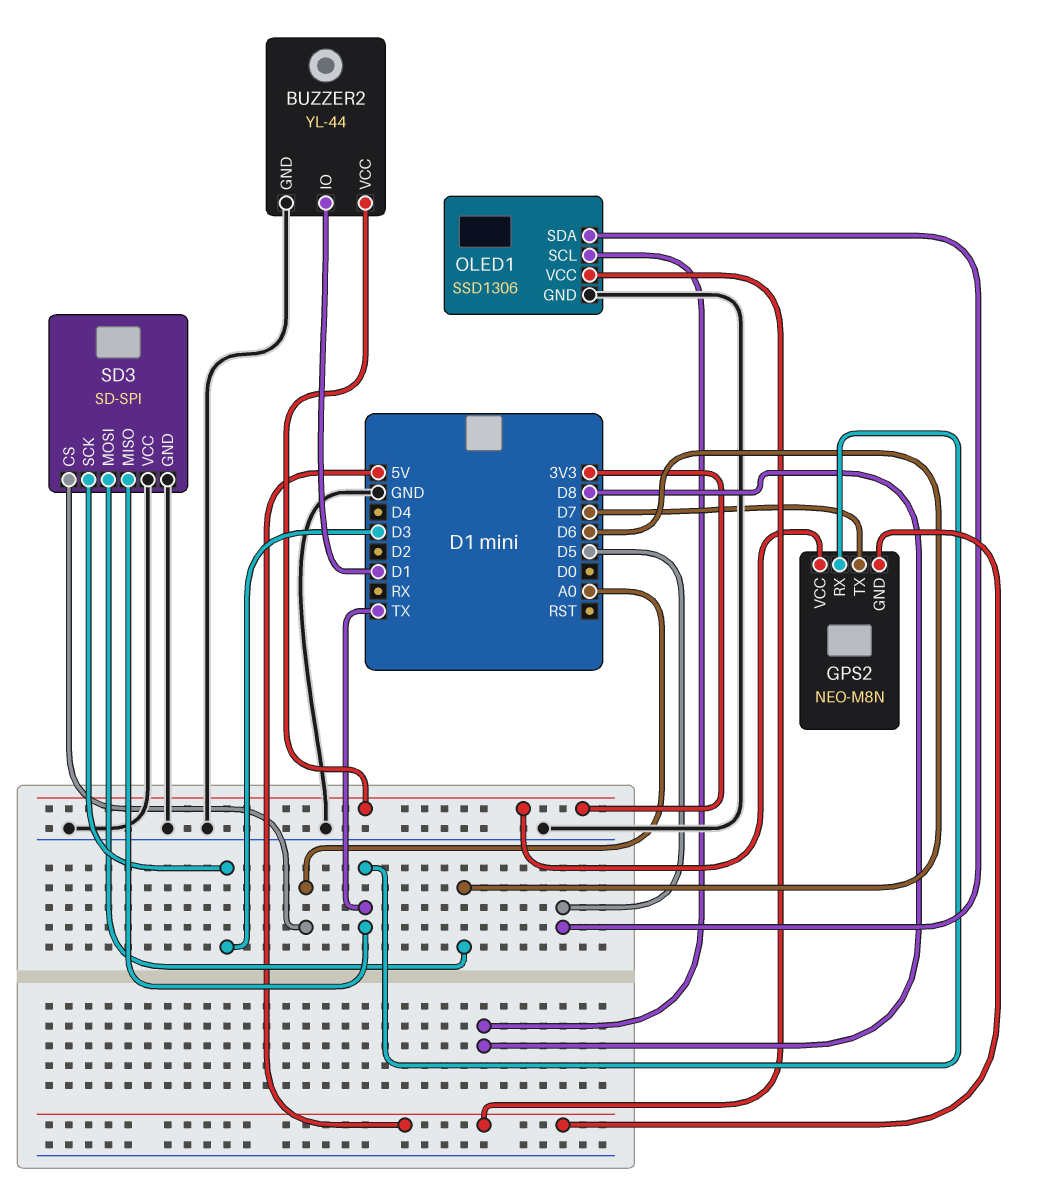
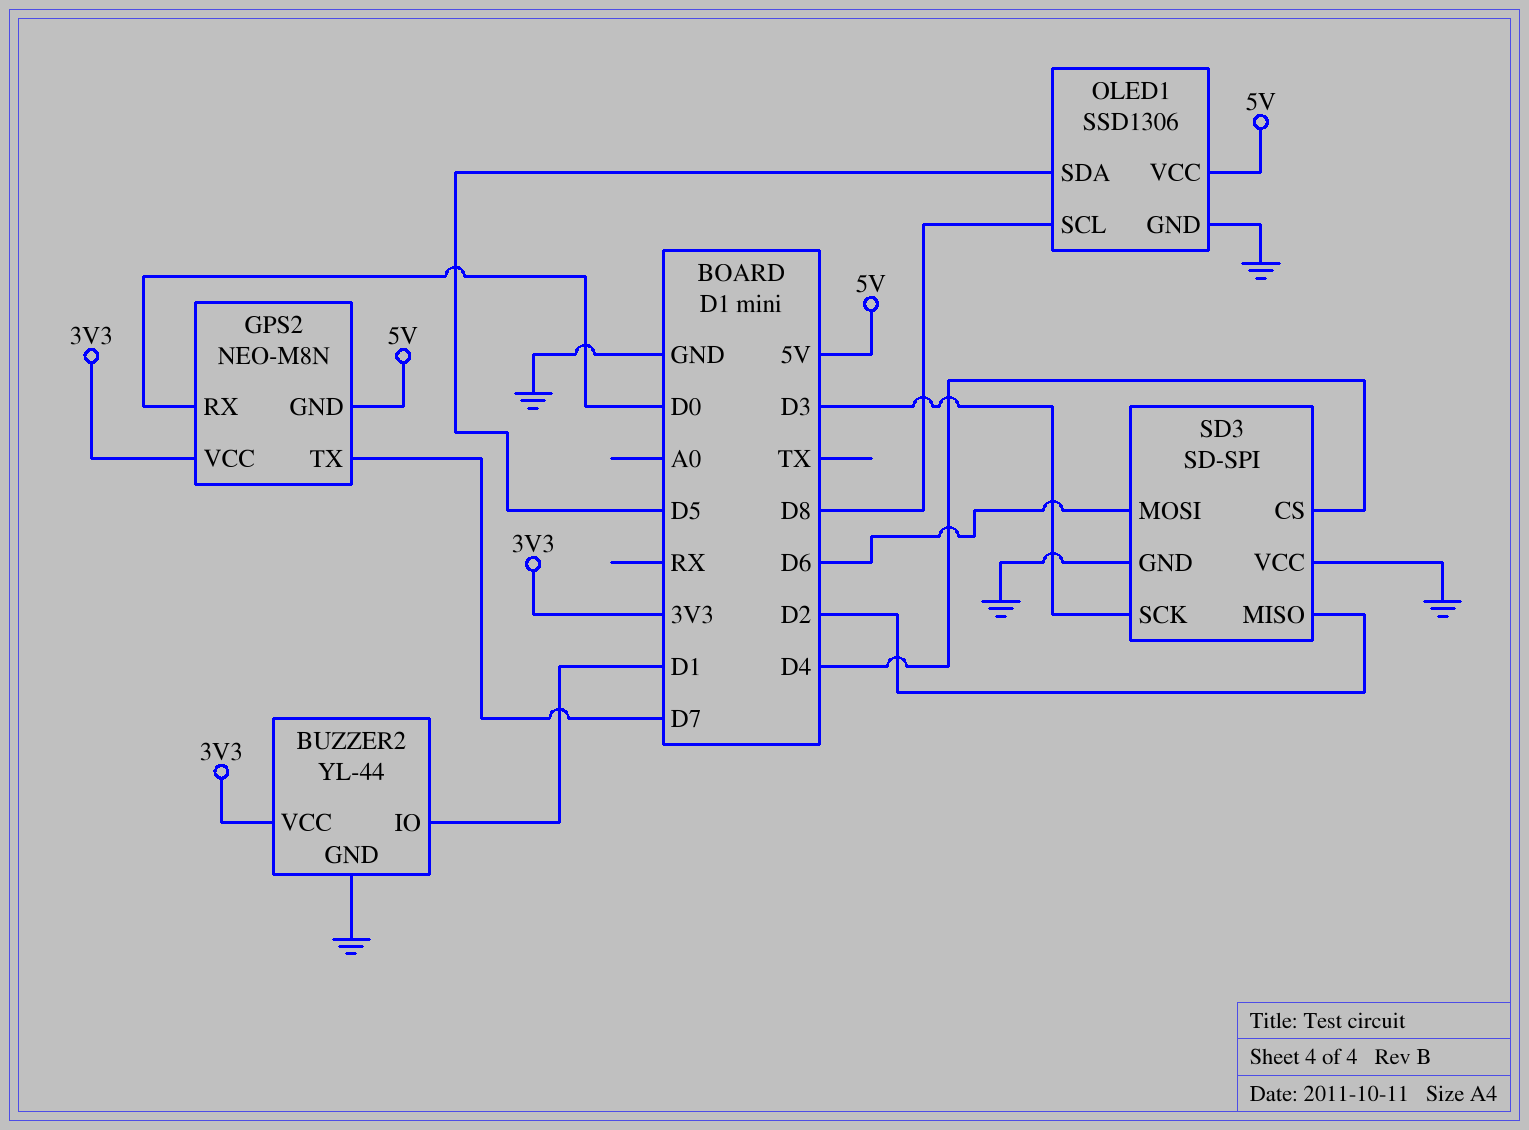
GPS2 pin RX: TX -> D0
SD3 pin CS: A0 -> D4
SD3 pin MISO: TX -> D2

